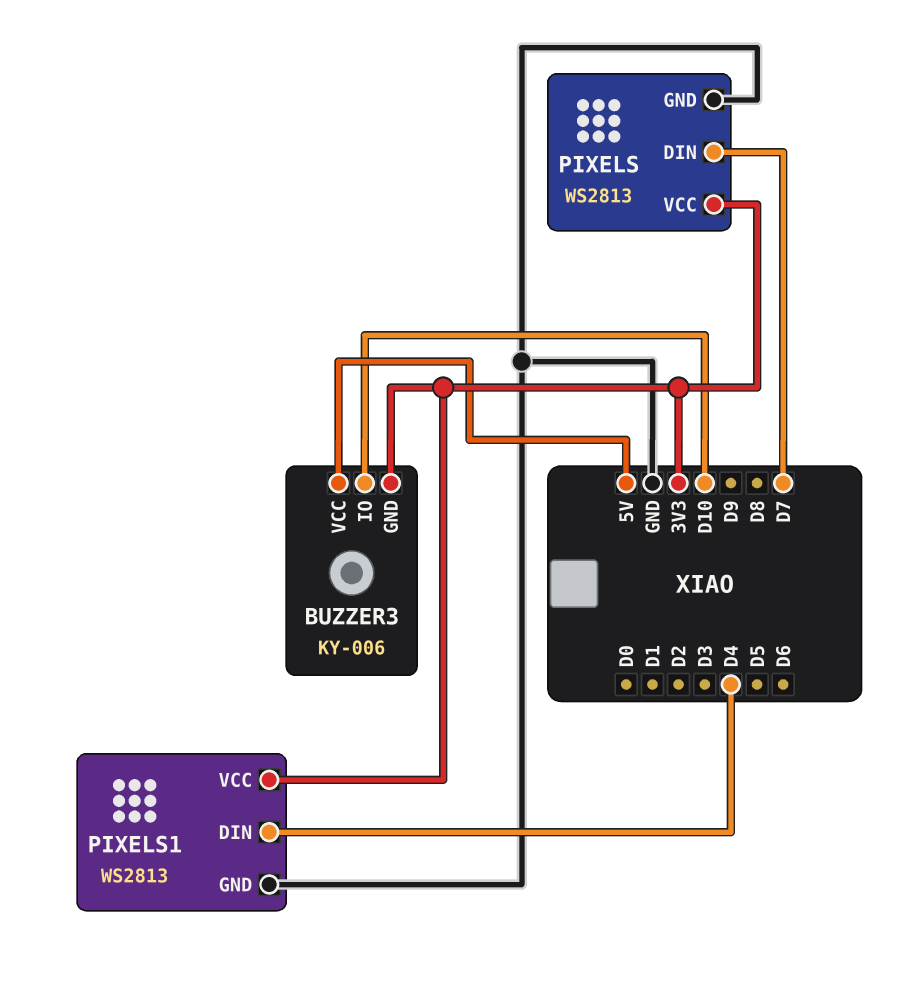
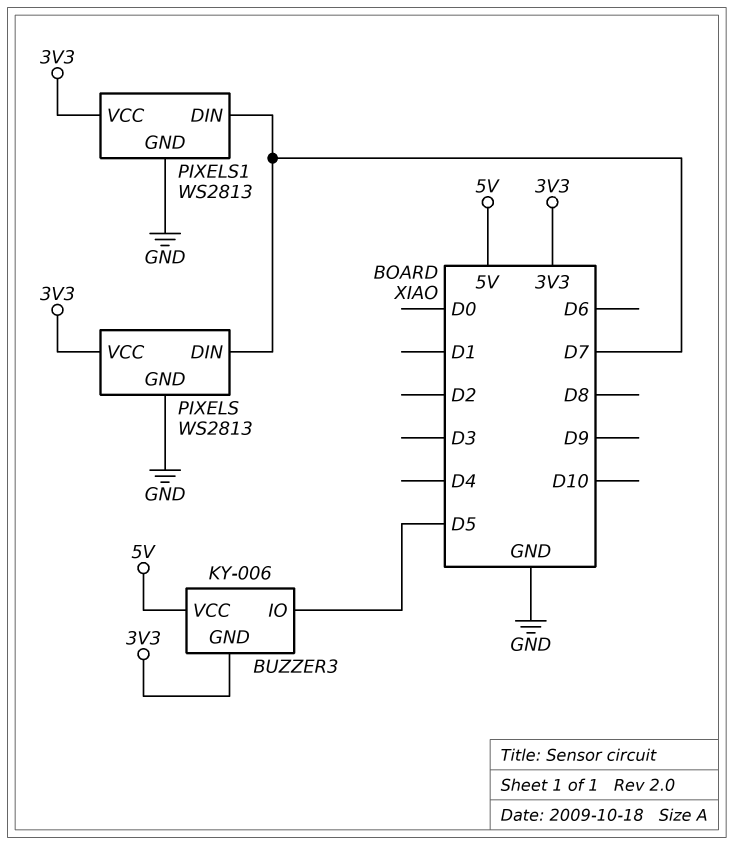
BUZZER3 pin IO: D10 -> D5
PIXELS1 pin DIN: D4 -> D7

